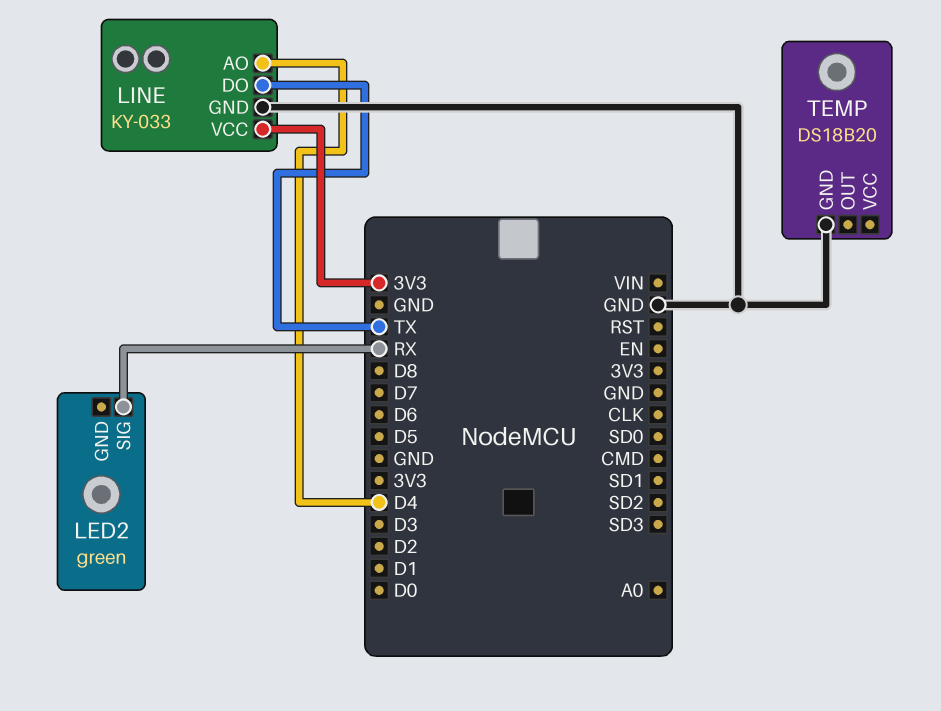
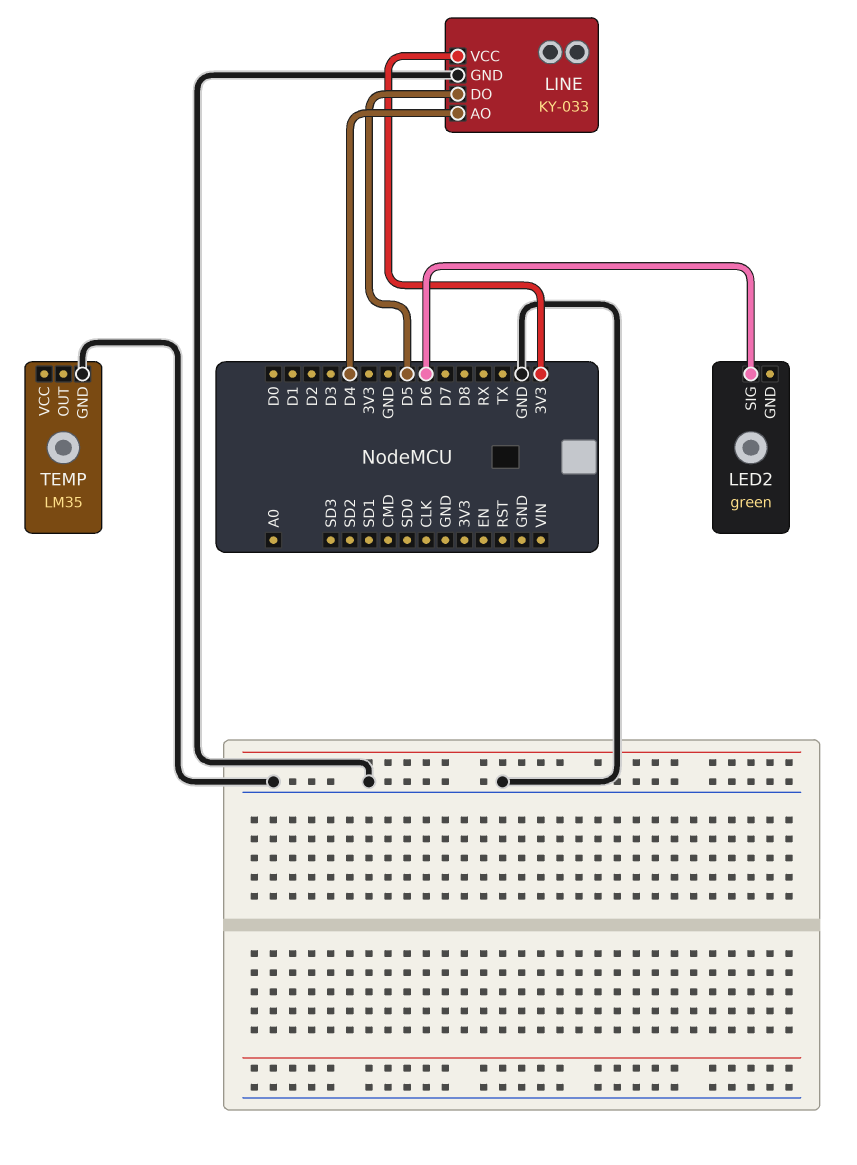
LED2 pin SIG: RX -> D6
LINE pin DO: TX -> D5
TEMP: DS18B20 -> LM35

